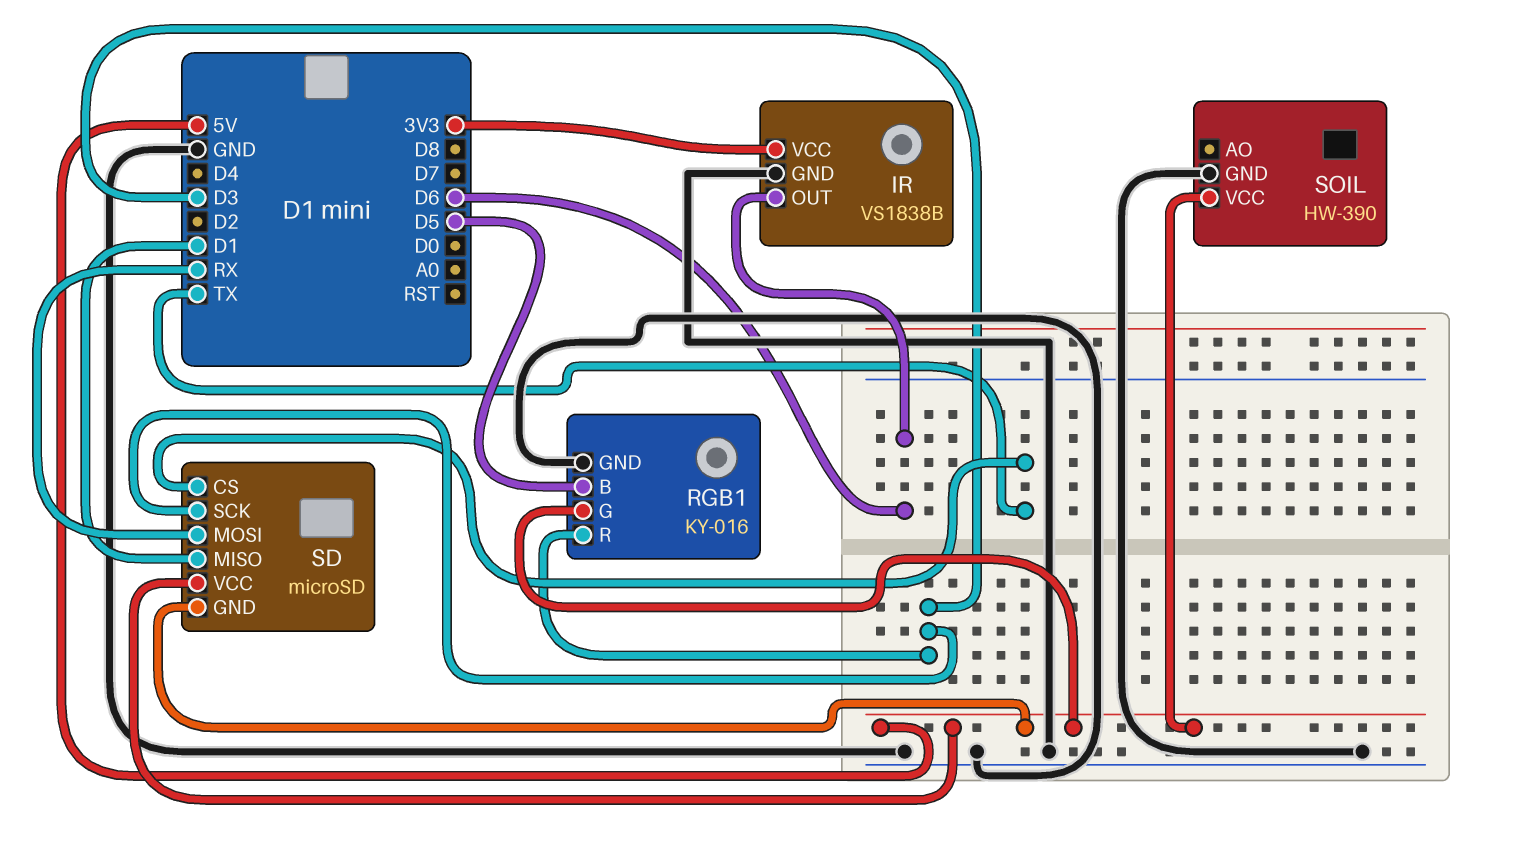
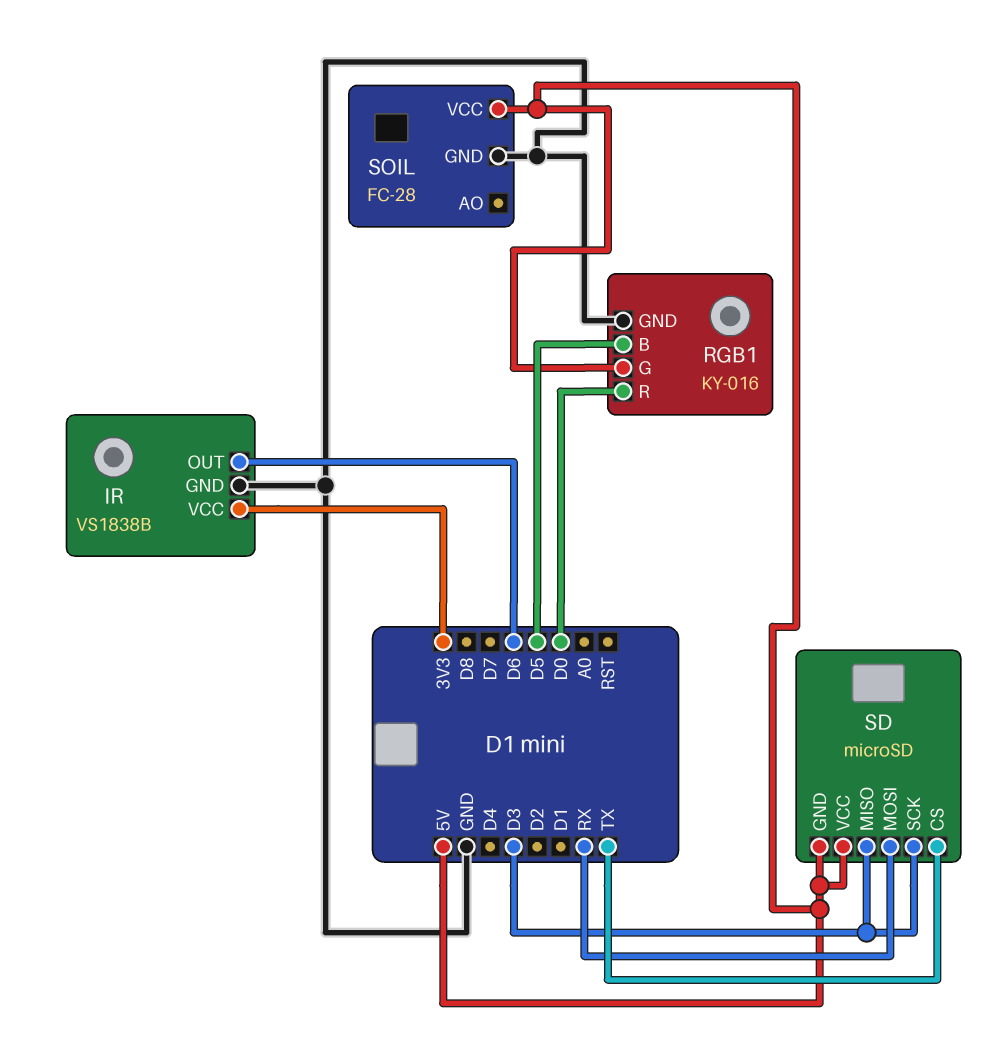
RGB1 pin R: D3 -> D0
SD pin MISO: D1 -> D3
SOIL: HW-390 -> FC-28

